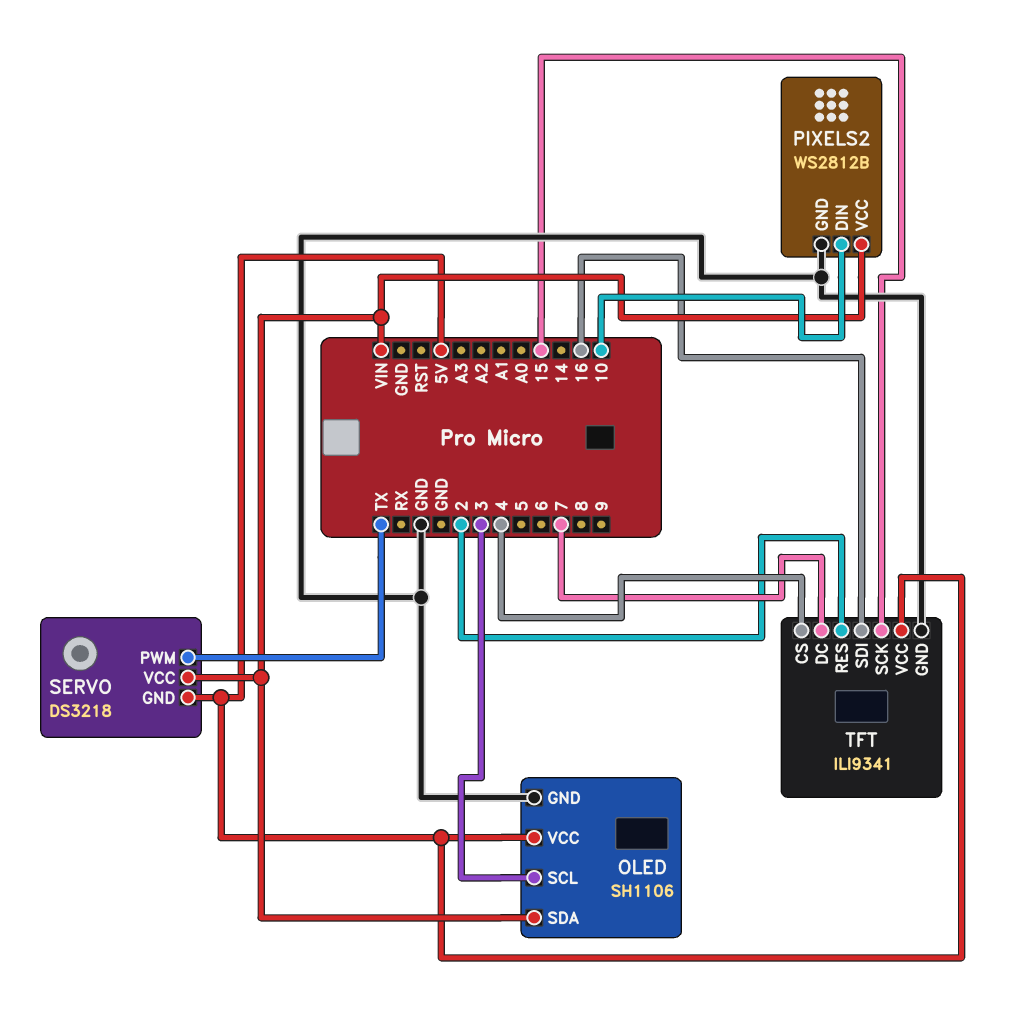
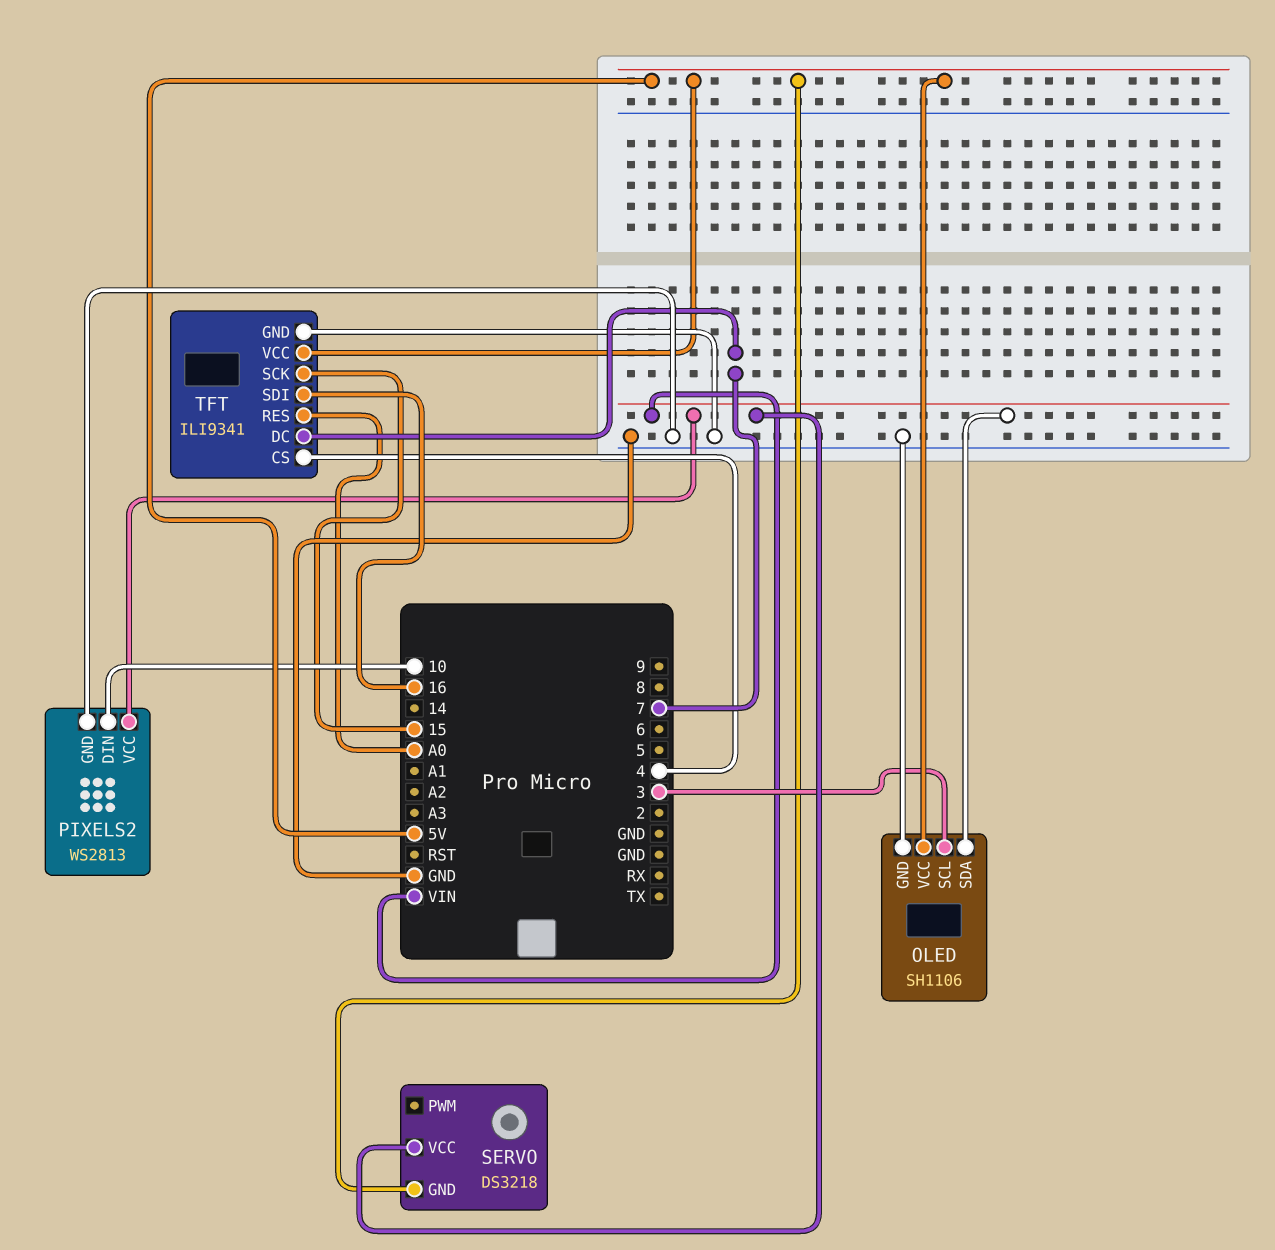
PIXELS2: WS2812B -> WS2813
SERVO pin PWM: TX -> none
TFT pin RES: 2 -> A0

